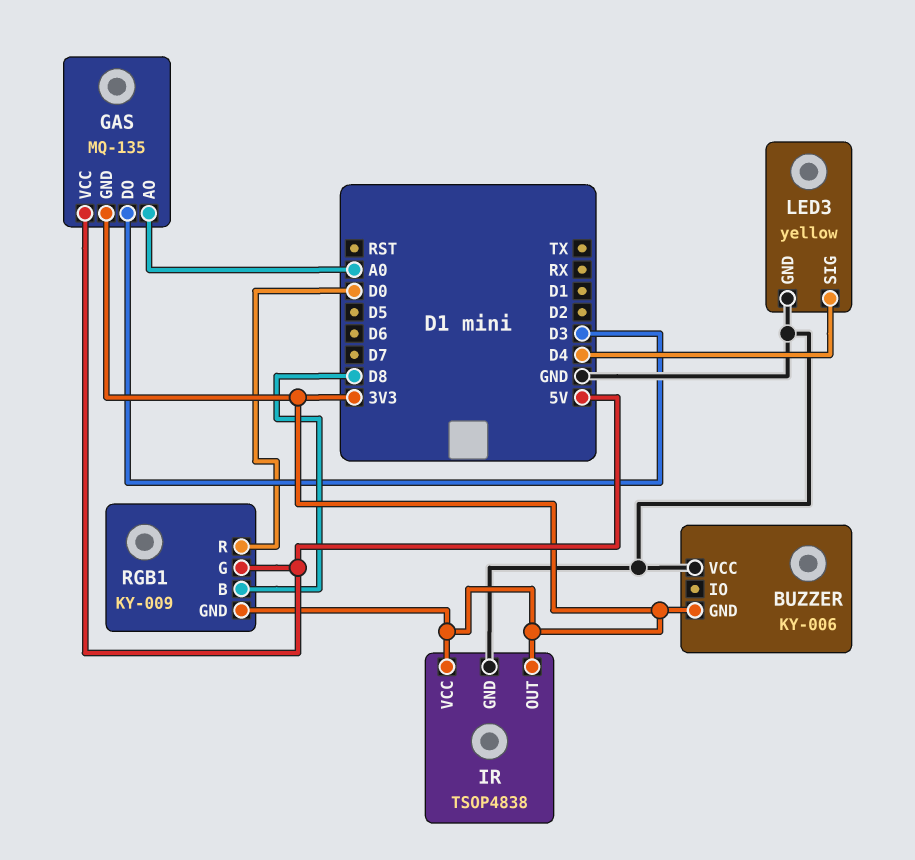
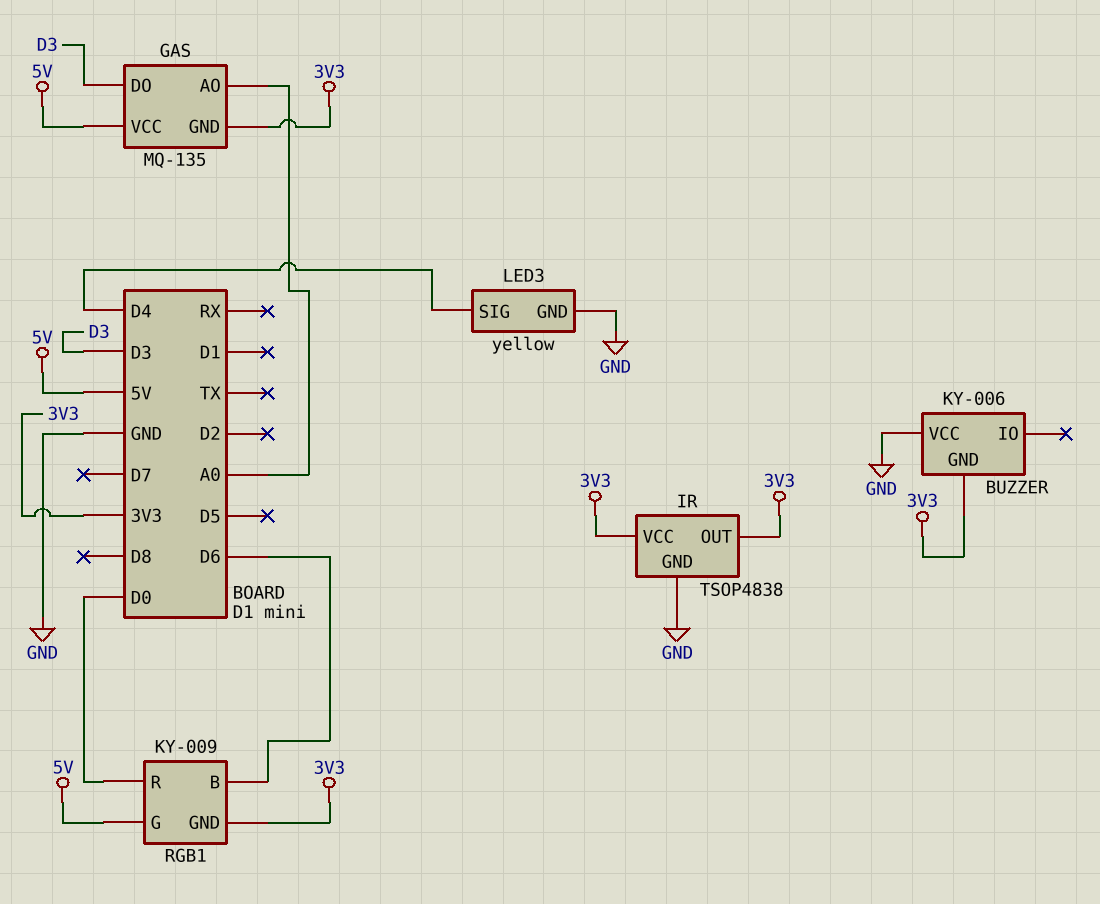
RGB1 pin B: D8 -> D6

